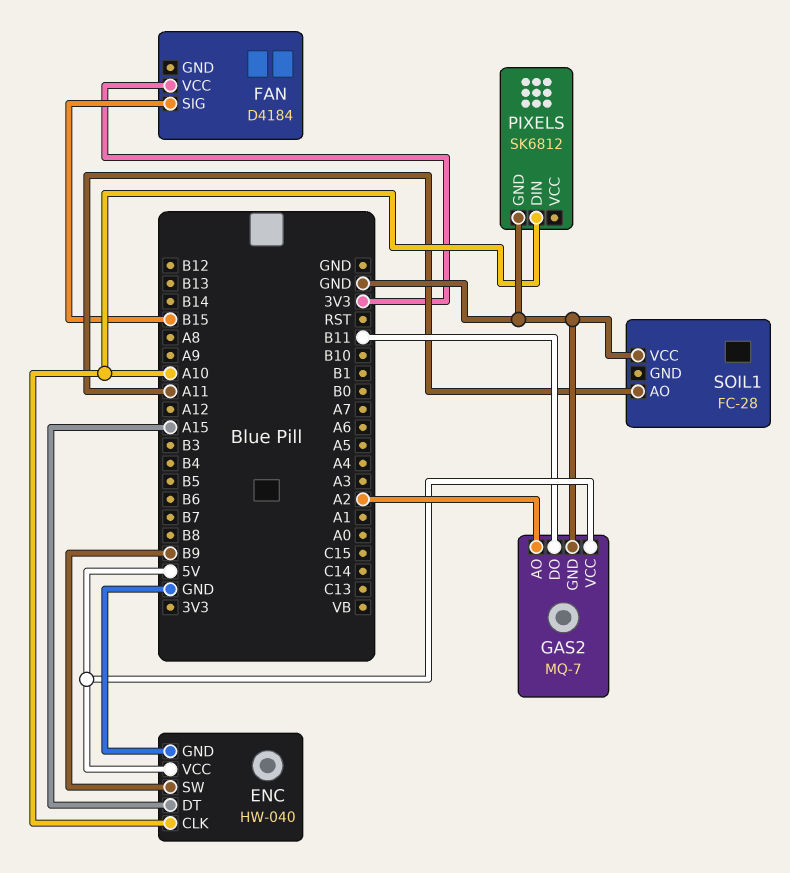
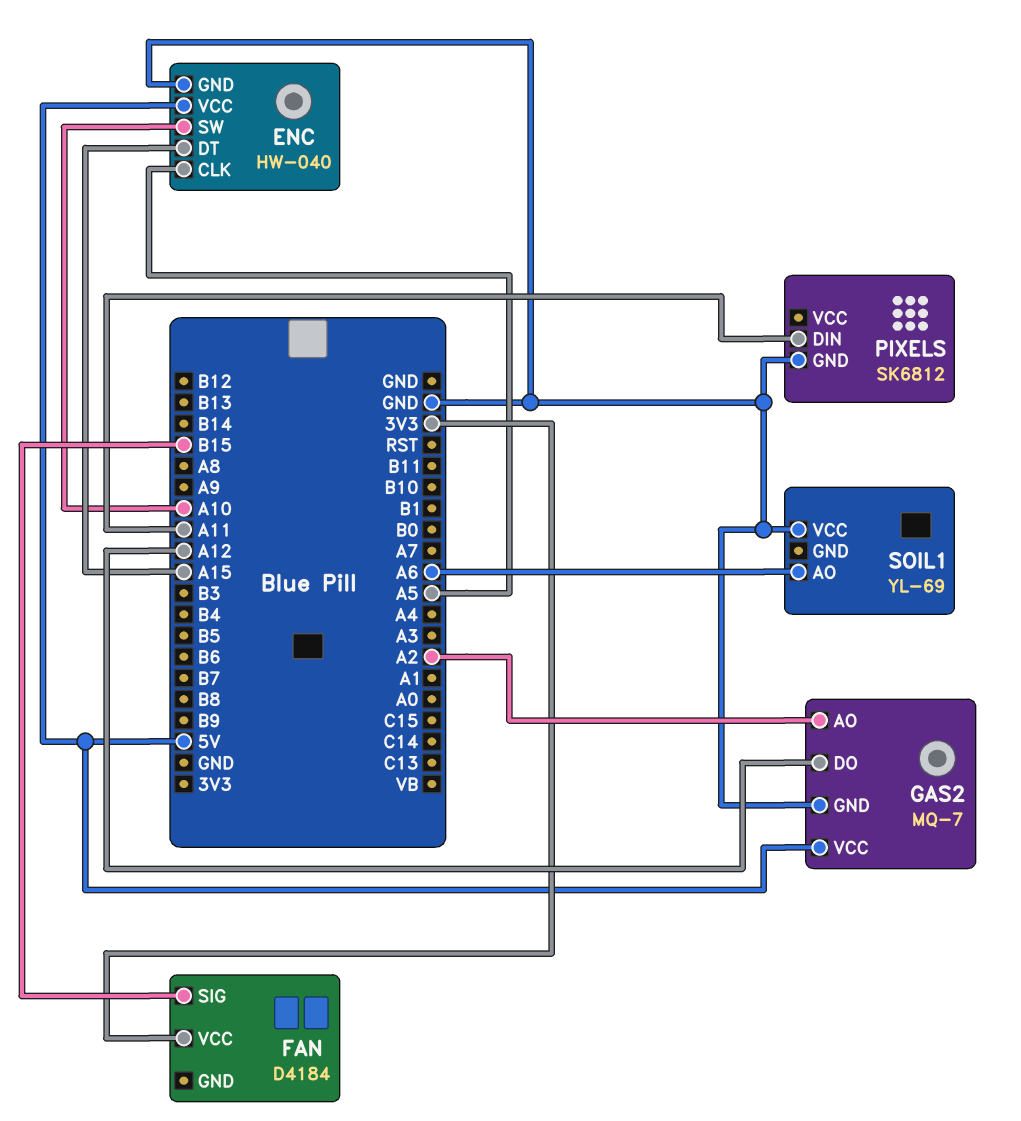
ENC pin CLK: A10 -> A5
ENC pin SW: B9 -> A10
GAS2 pin DO: B11 -> A12
PIXELS pin DIN: A10 -> A11
SOIL1: FC-28 -> YL-69
SOIL1 pin AO: A11 -> A6

